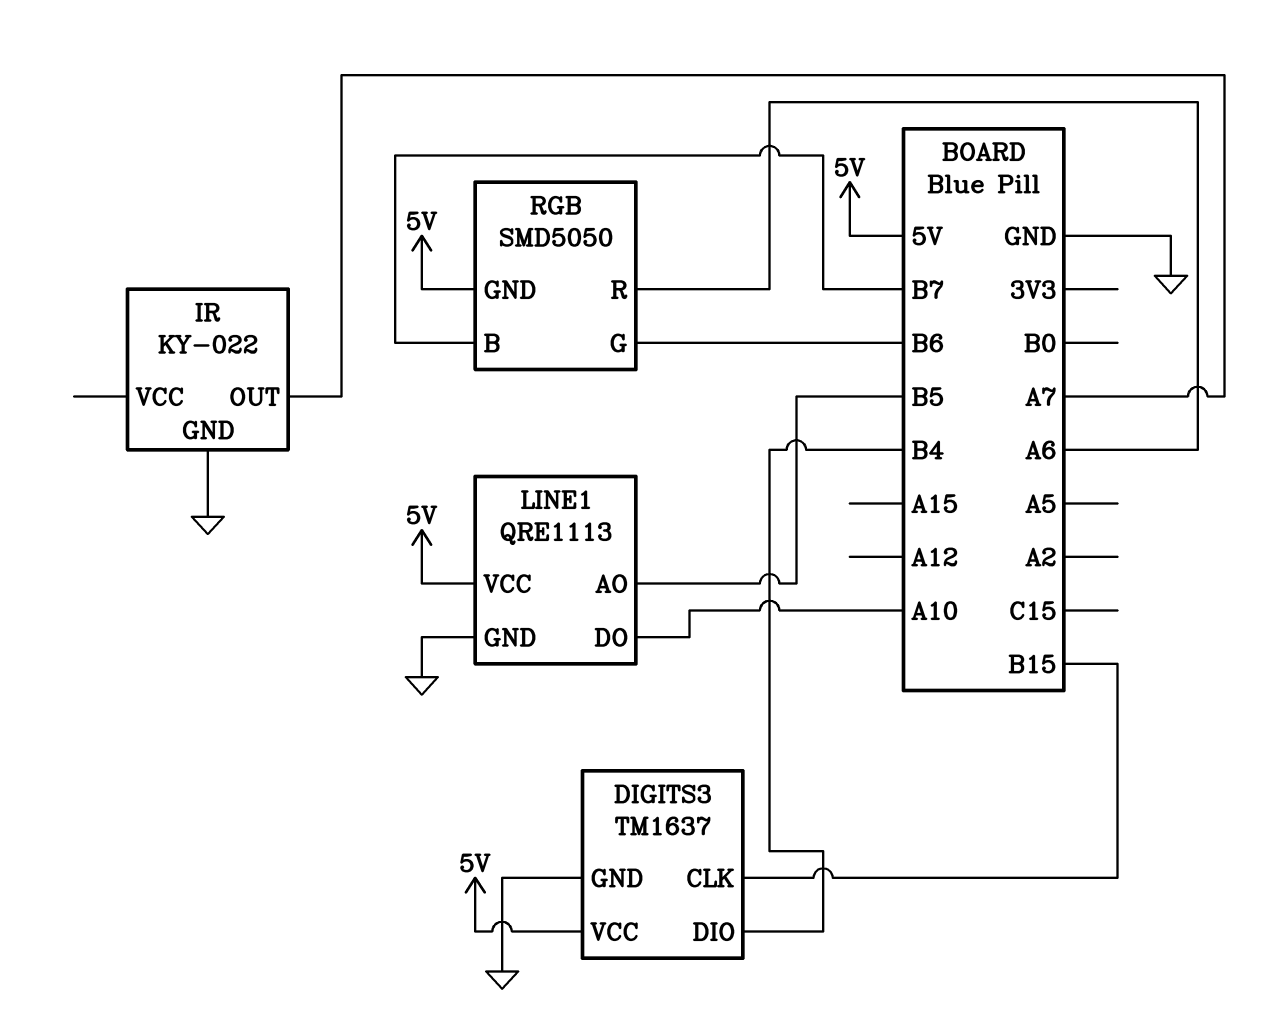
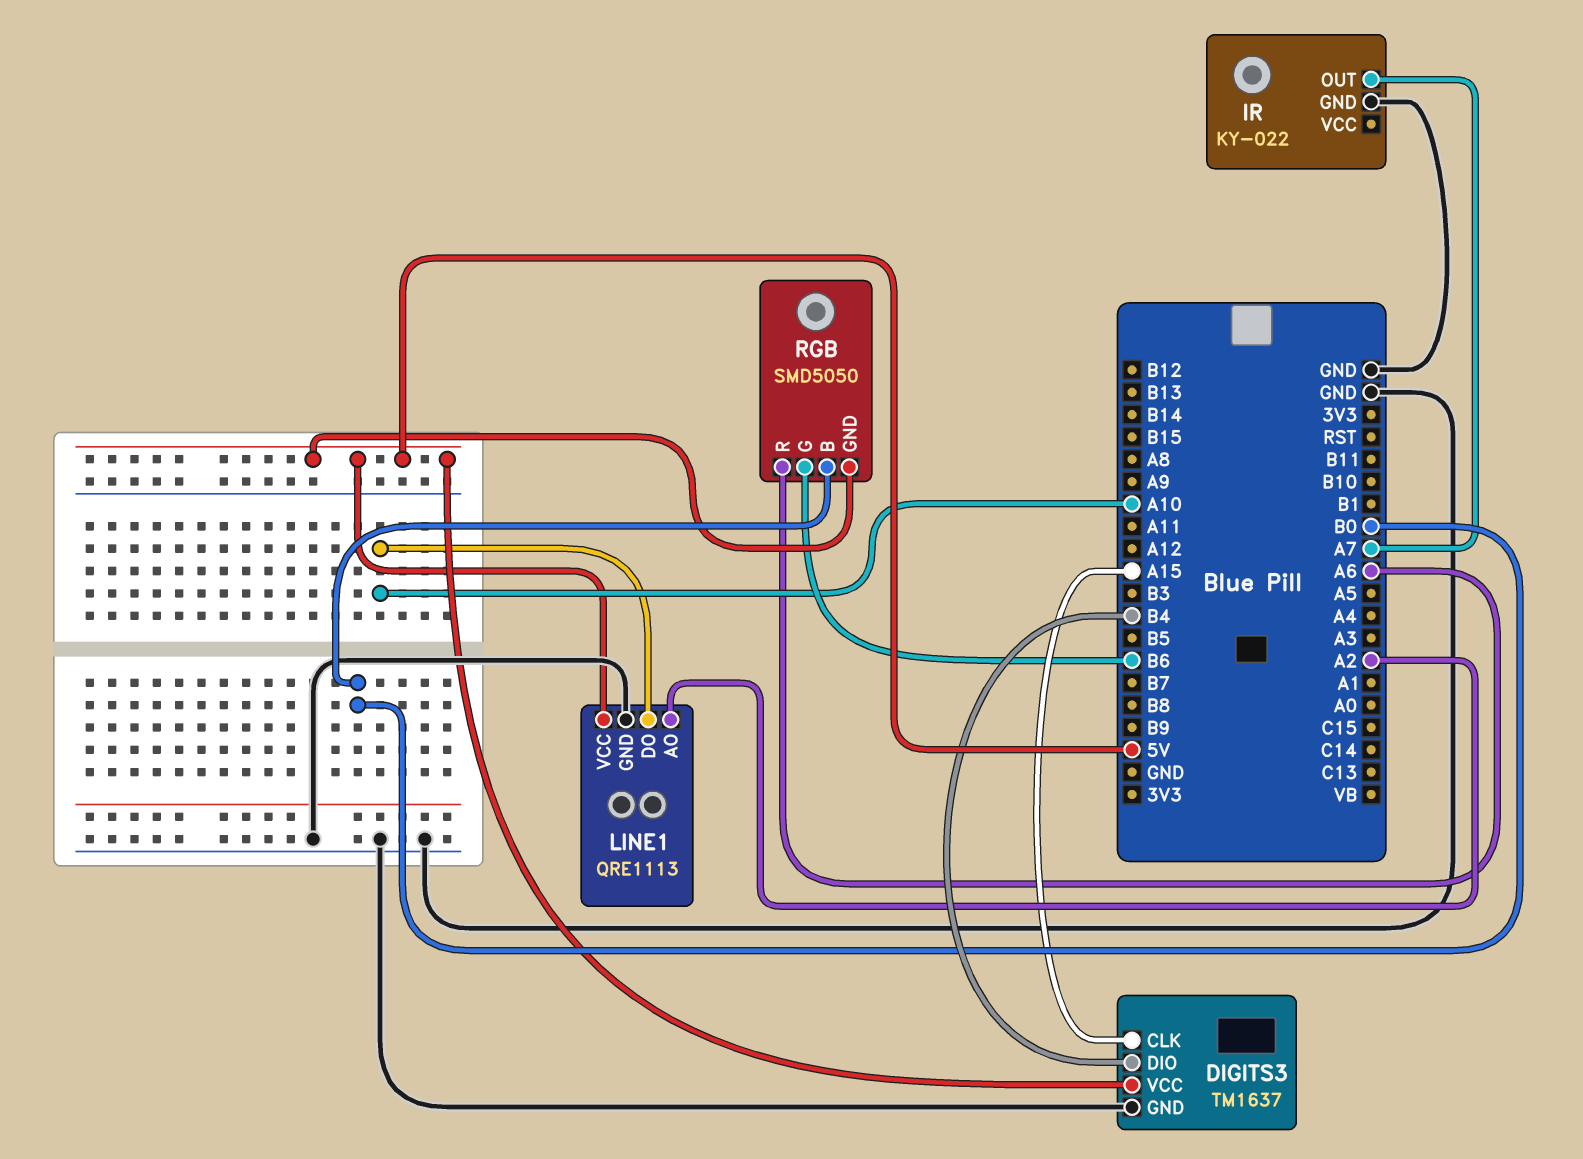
DIGITS3 pin CLK: B15 -> A15
LINE1 pin AO: B5 -> A2
RGB pin B: B7 -> B0

